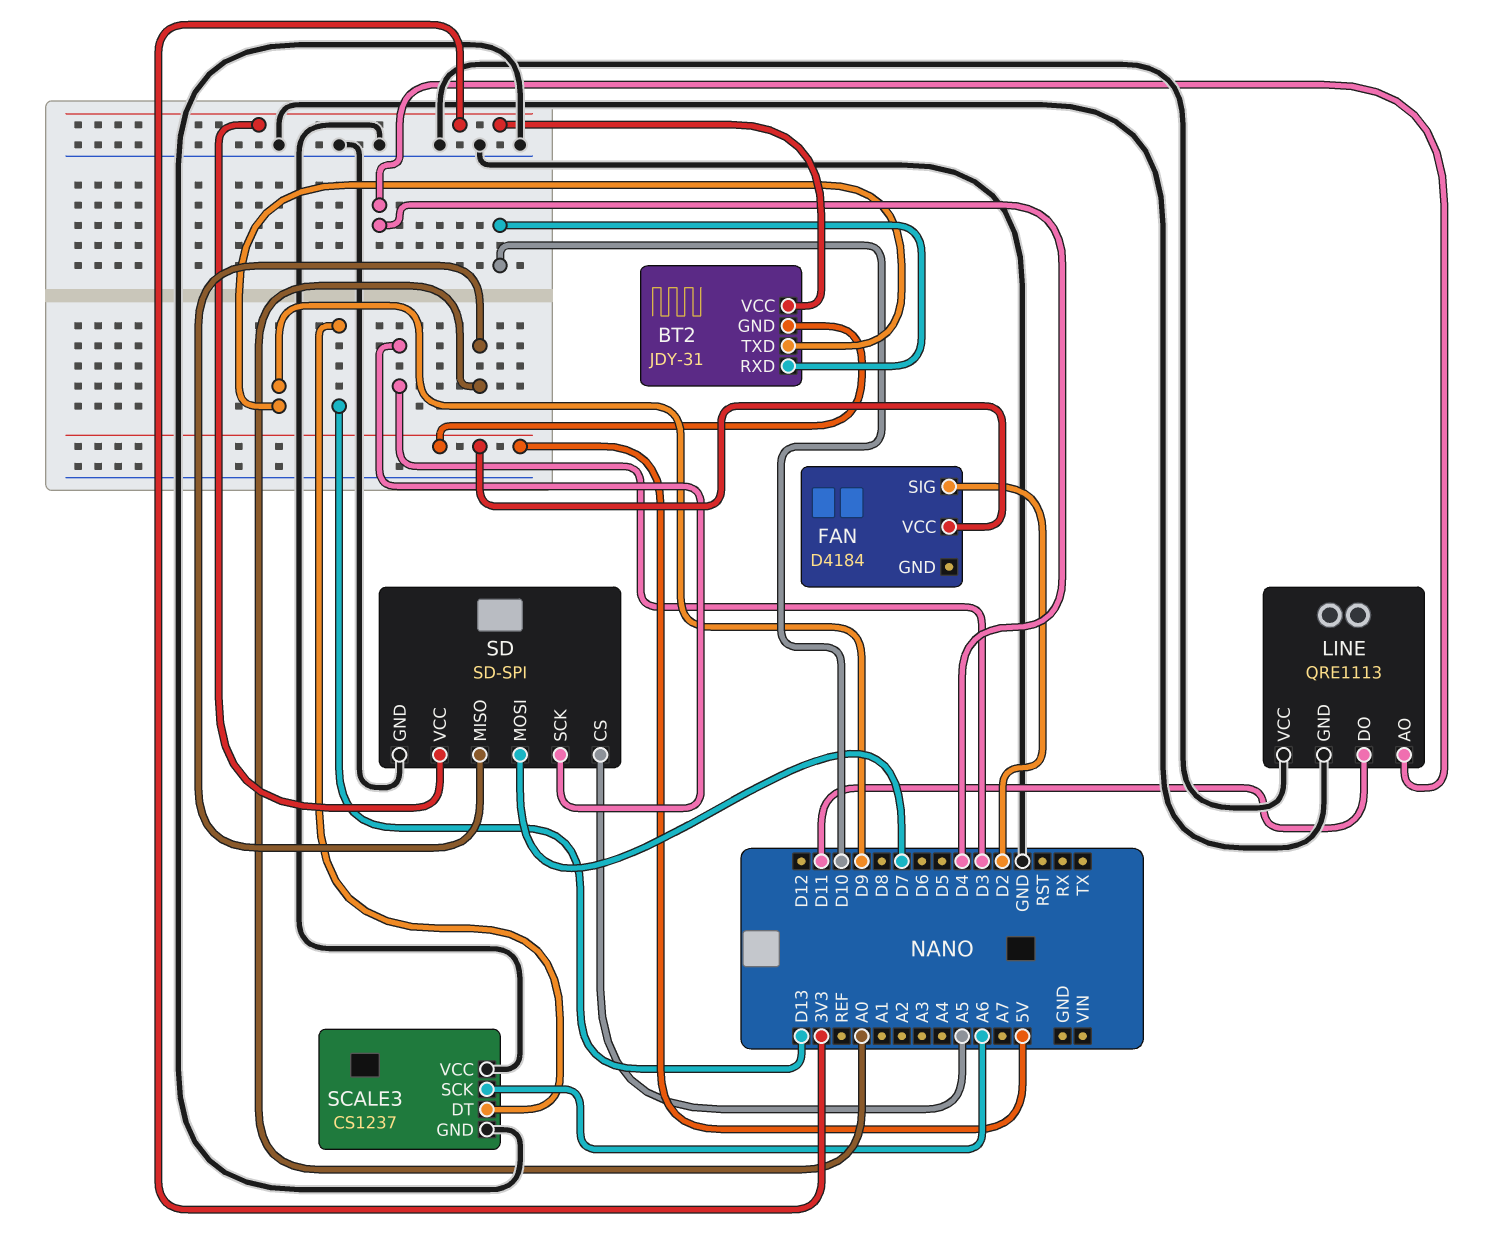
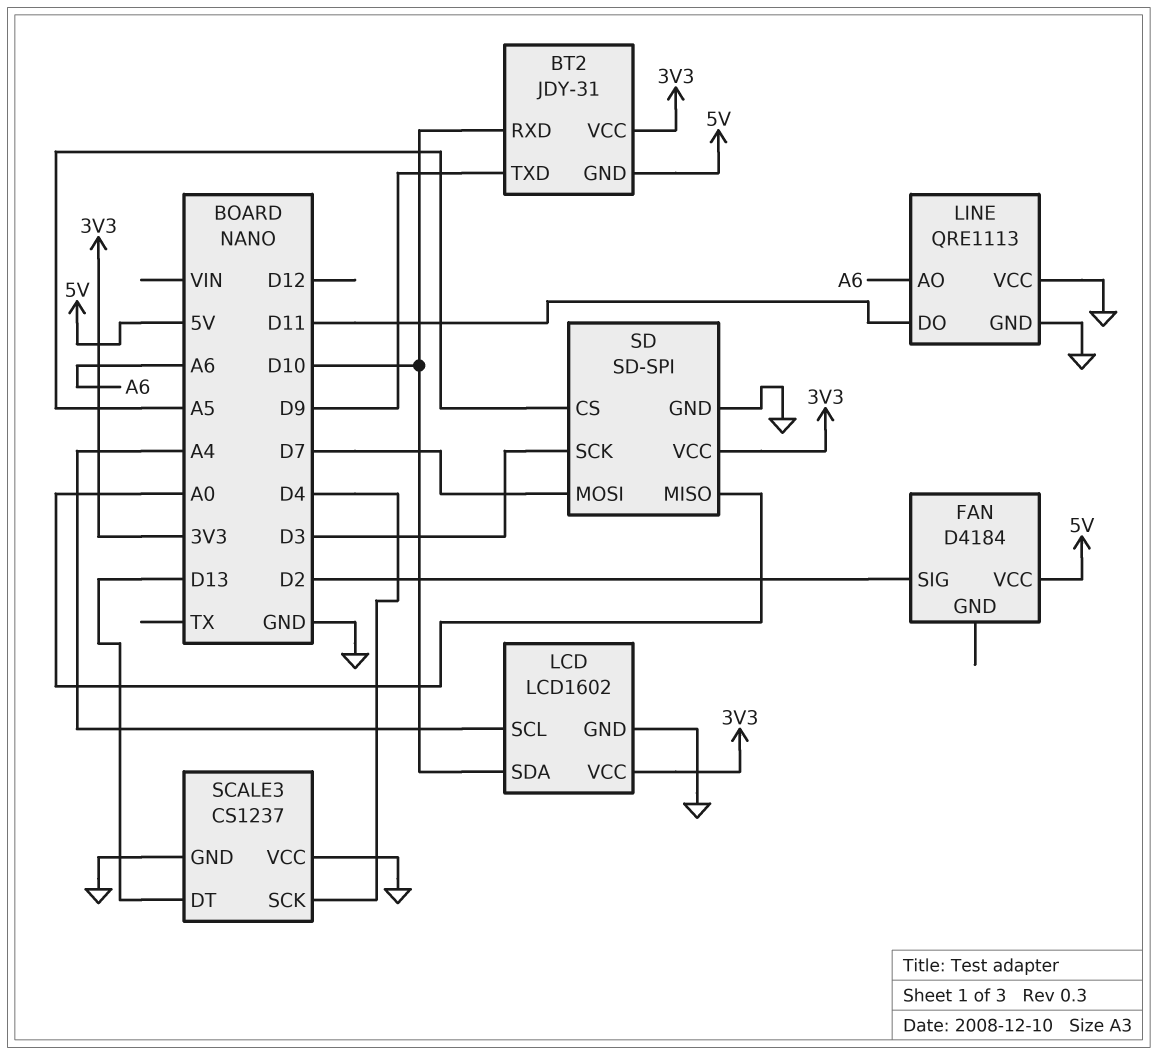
LCD: none -> LCD1602
LCD pin GND: none -> GND
LCD pin SCL: none -> A4
LCD pin SDA: none -> D10
LCD pin VCC: none -> 3V3
LINE pin AO: D4 -> A6
SCALE3 pin SCK: A6 -> D4

